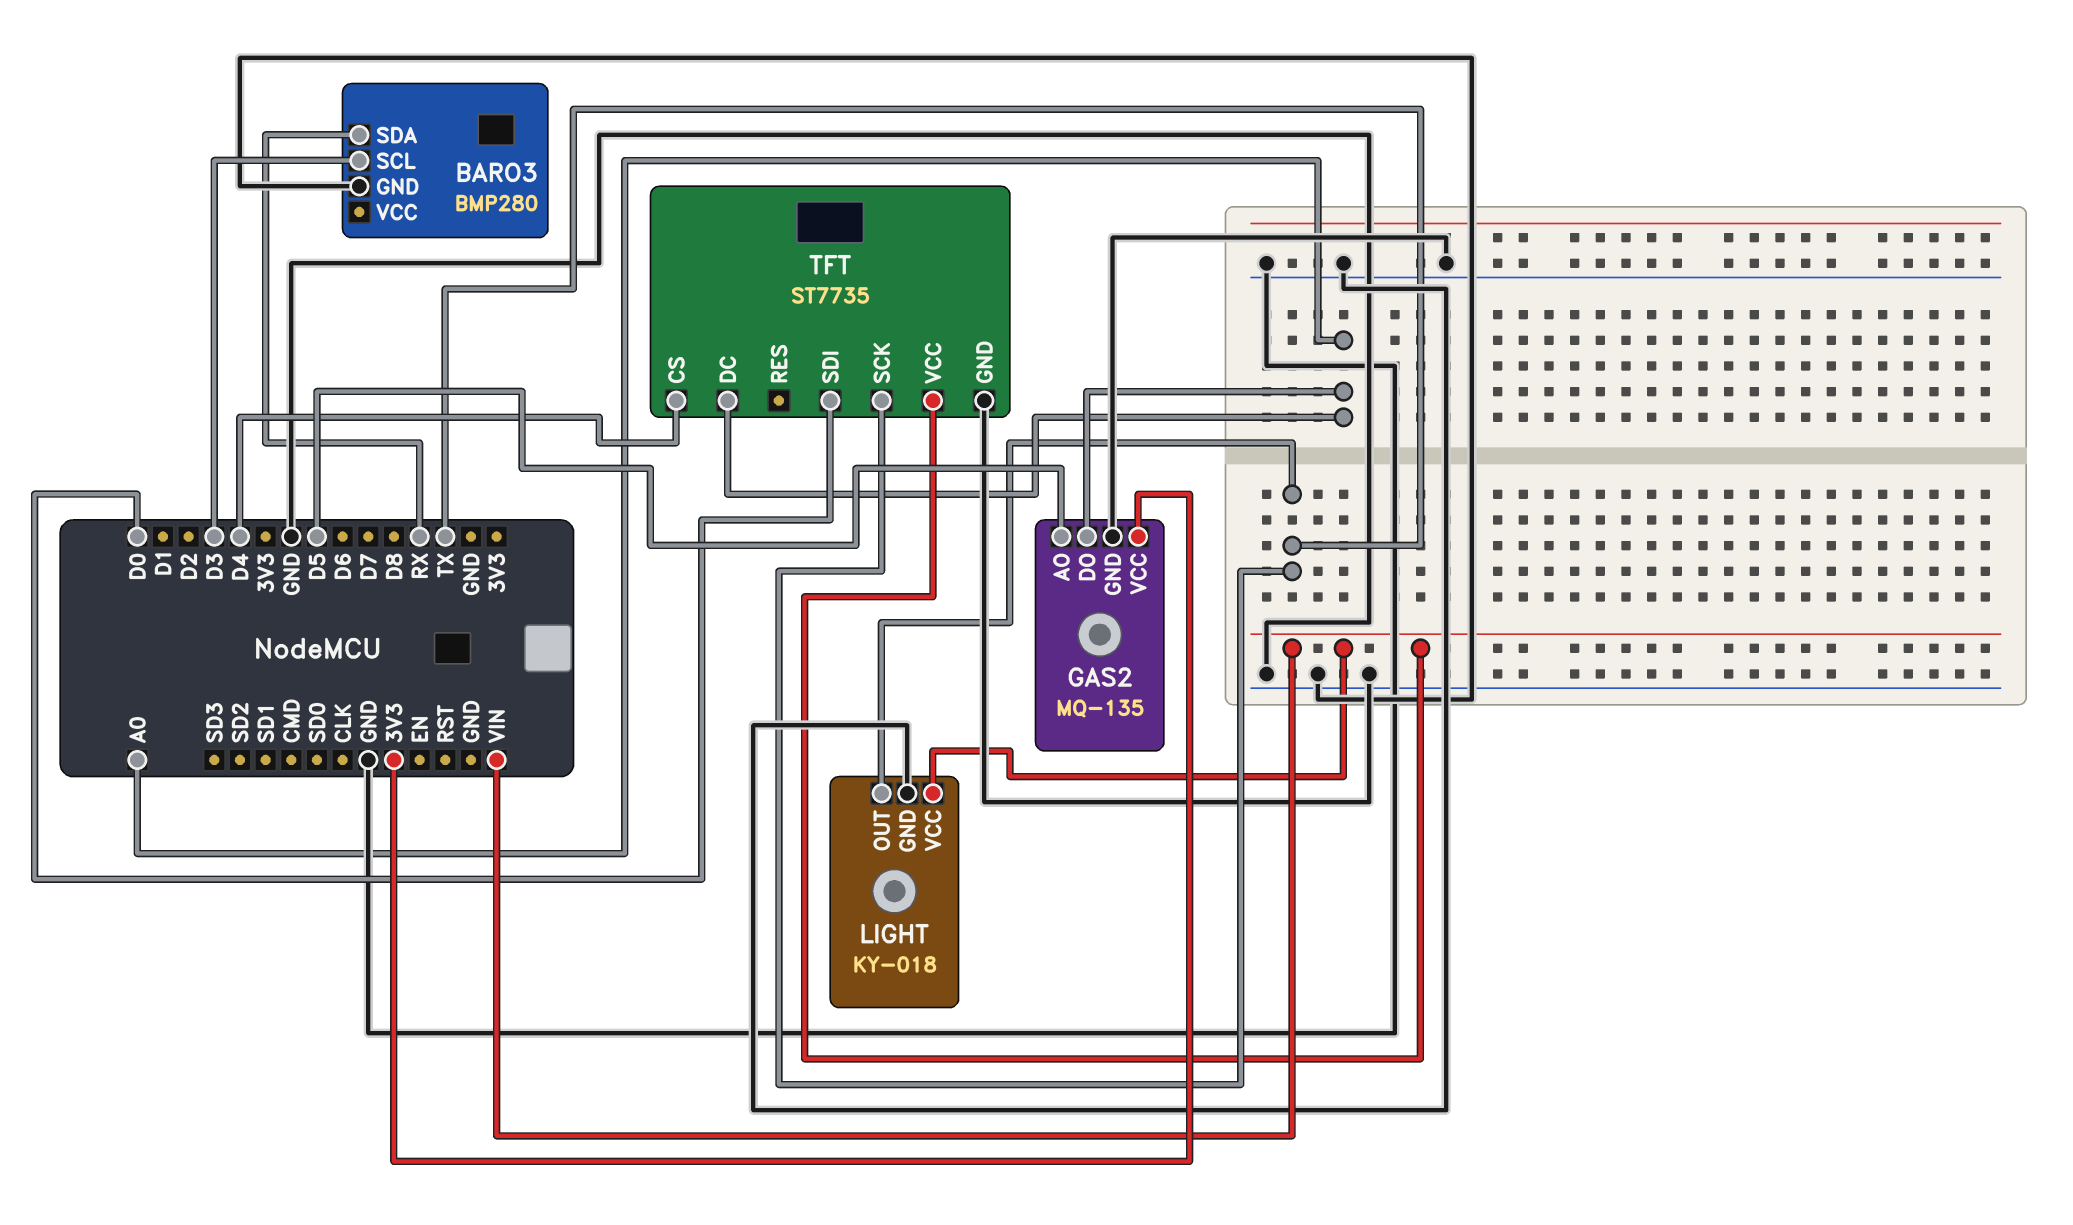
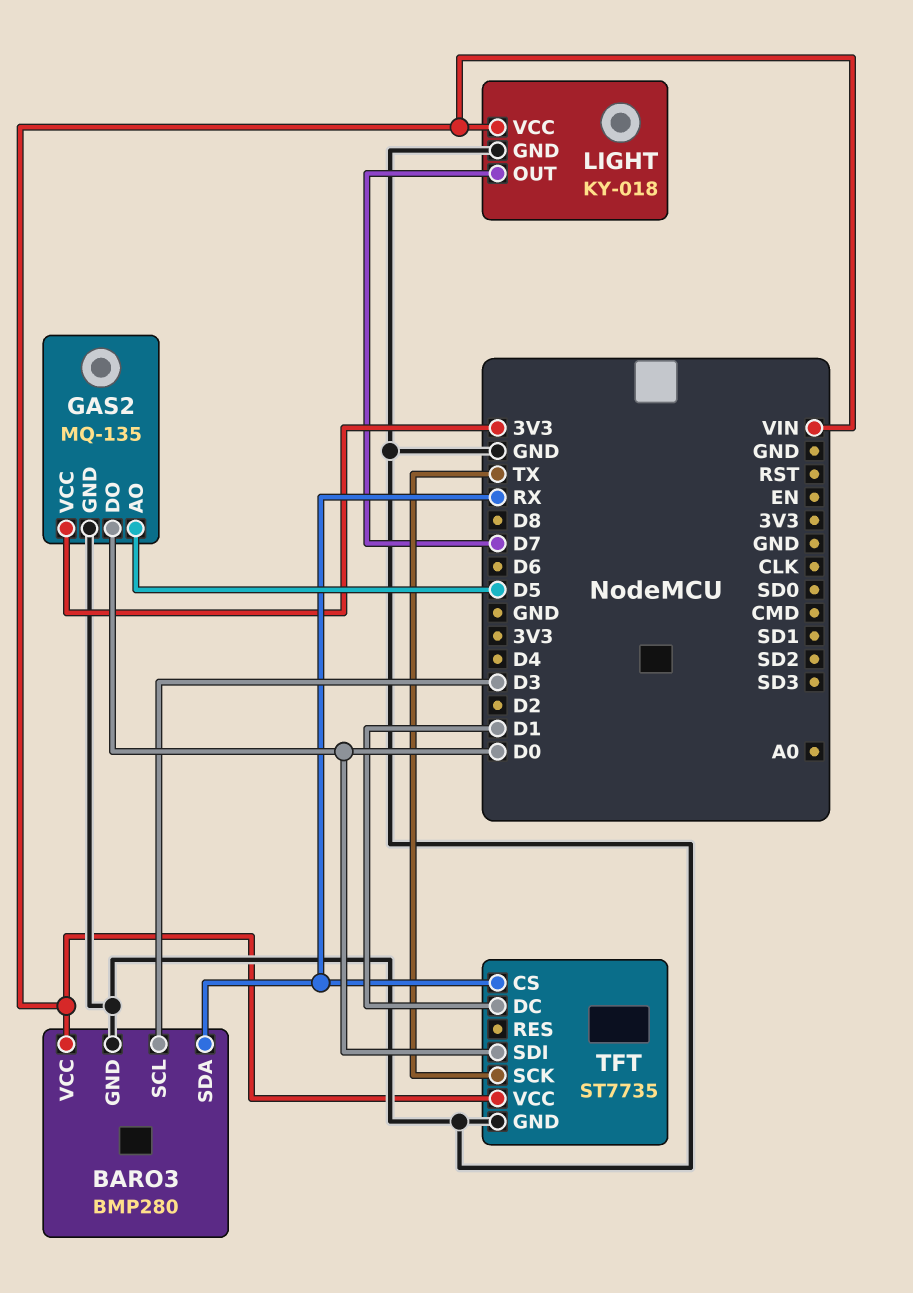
BARO3 pin VCC: none -> VIN
GAS2 pin DO: A0 -> D0
LIGHT pin OUT: TX -> D7
TFT pin CS: D4 -> RX
TFT pin DC: A0 -> D1

